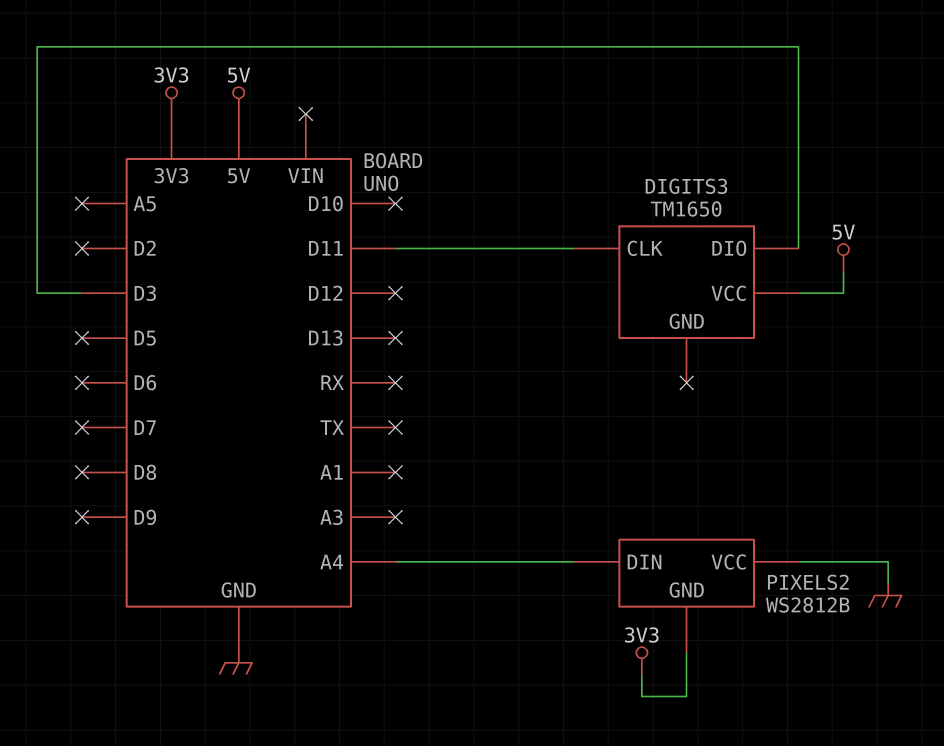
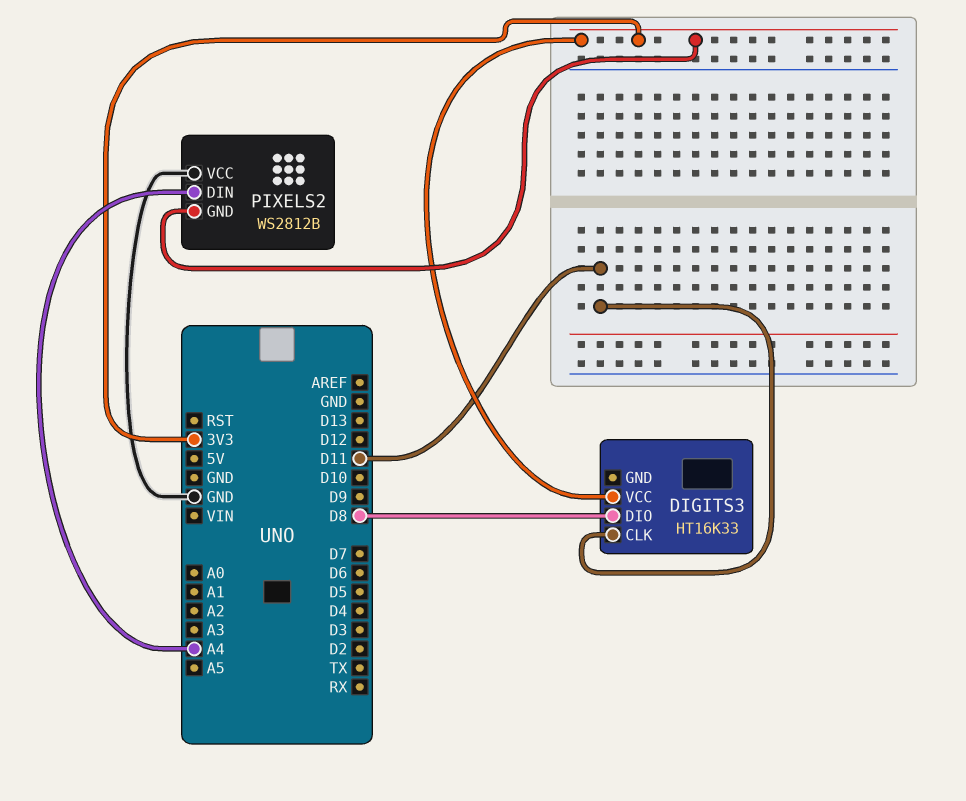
DIGITS3: TM1650 -> HT16K33
DIGITS3 pin DIO: D3 -> D8
DIGITS3 pin VCC: 5V -> 3V3

